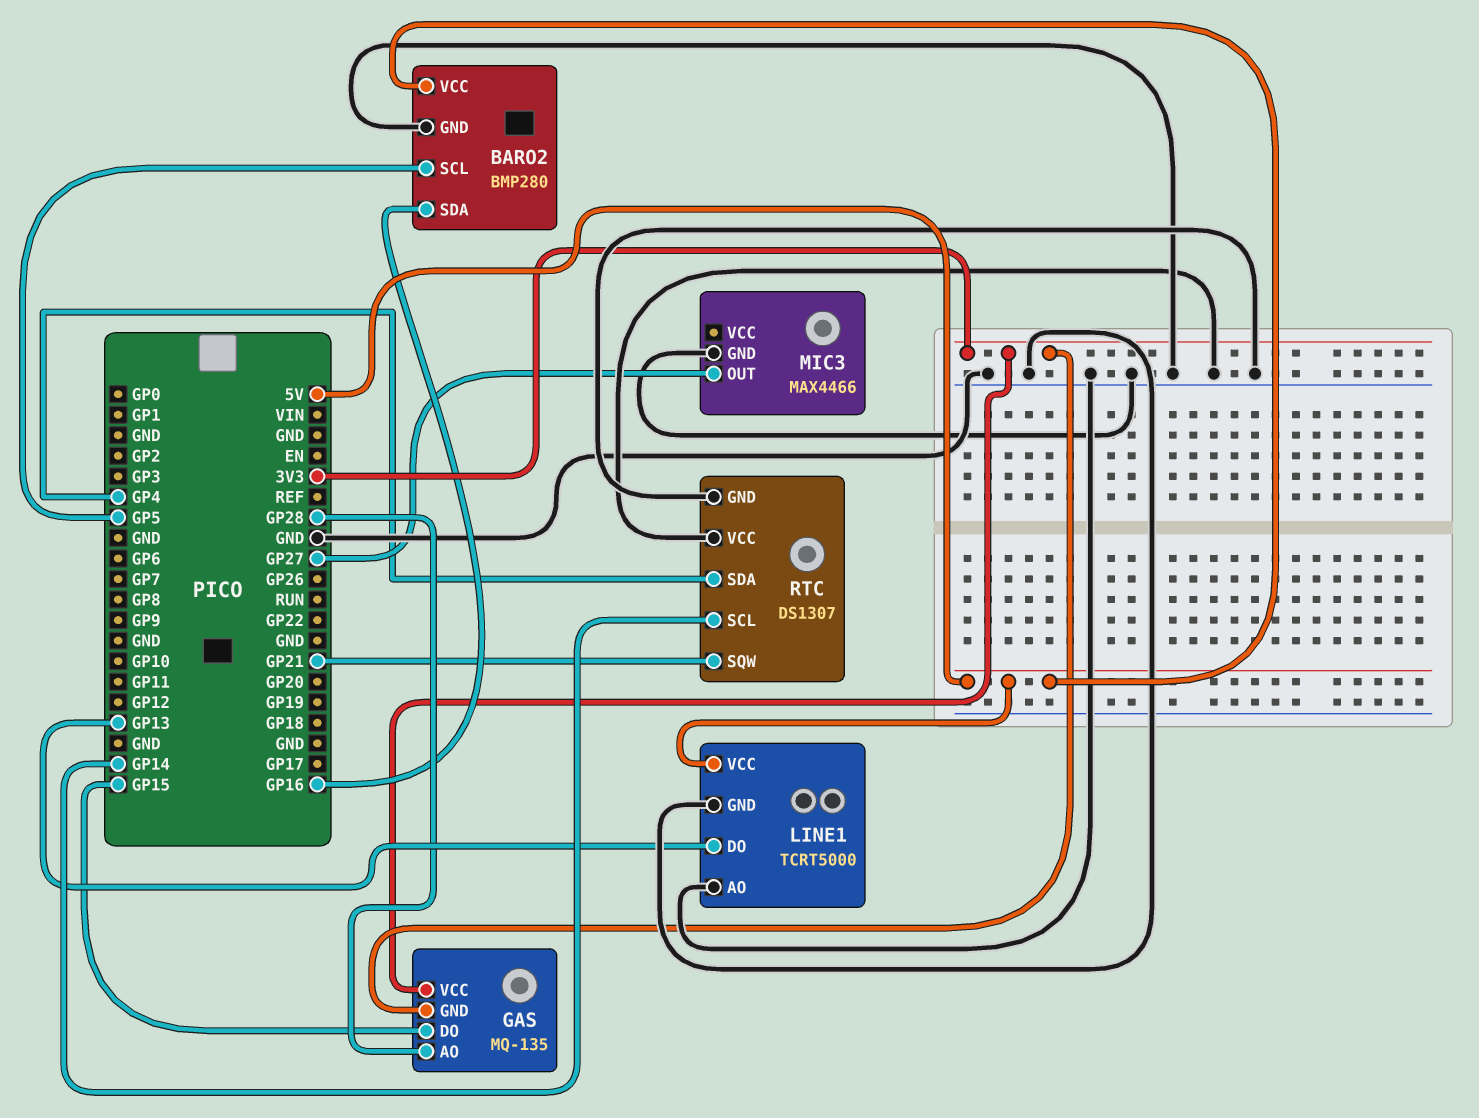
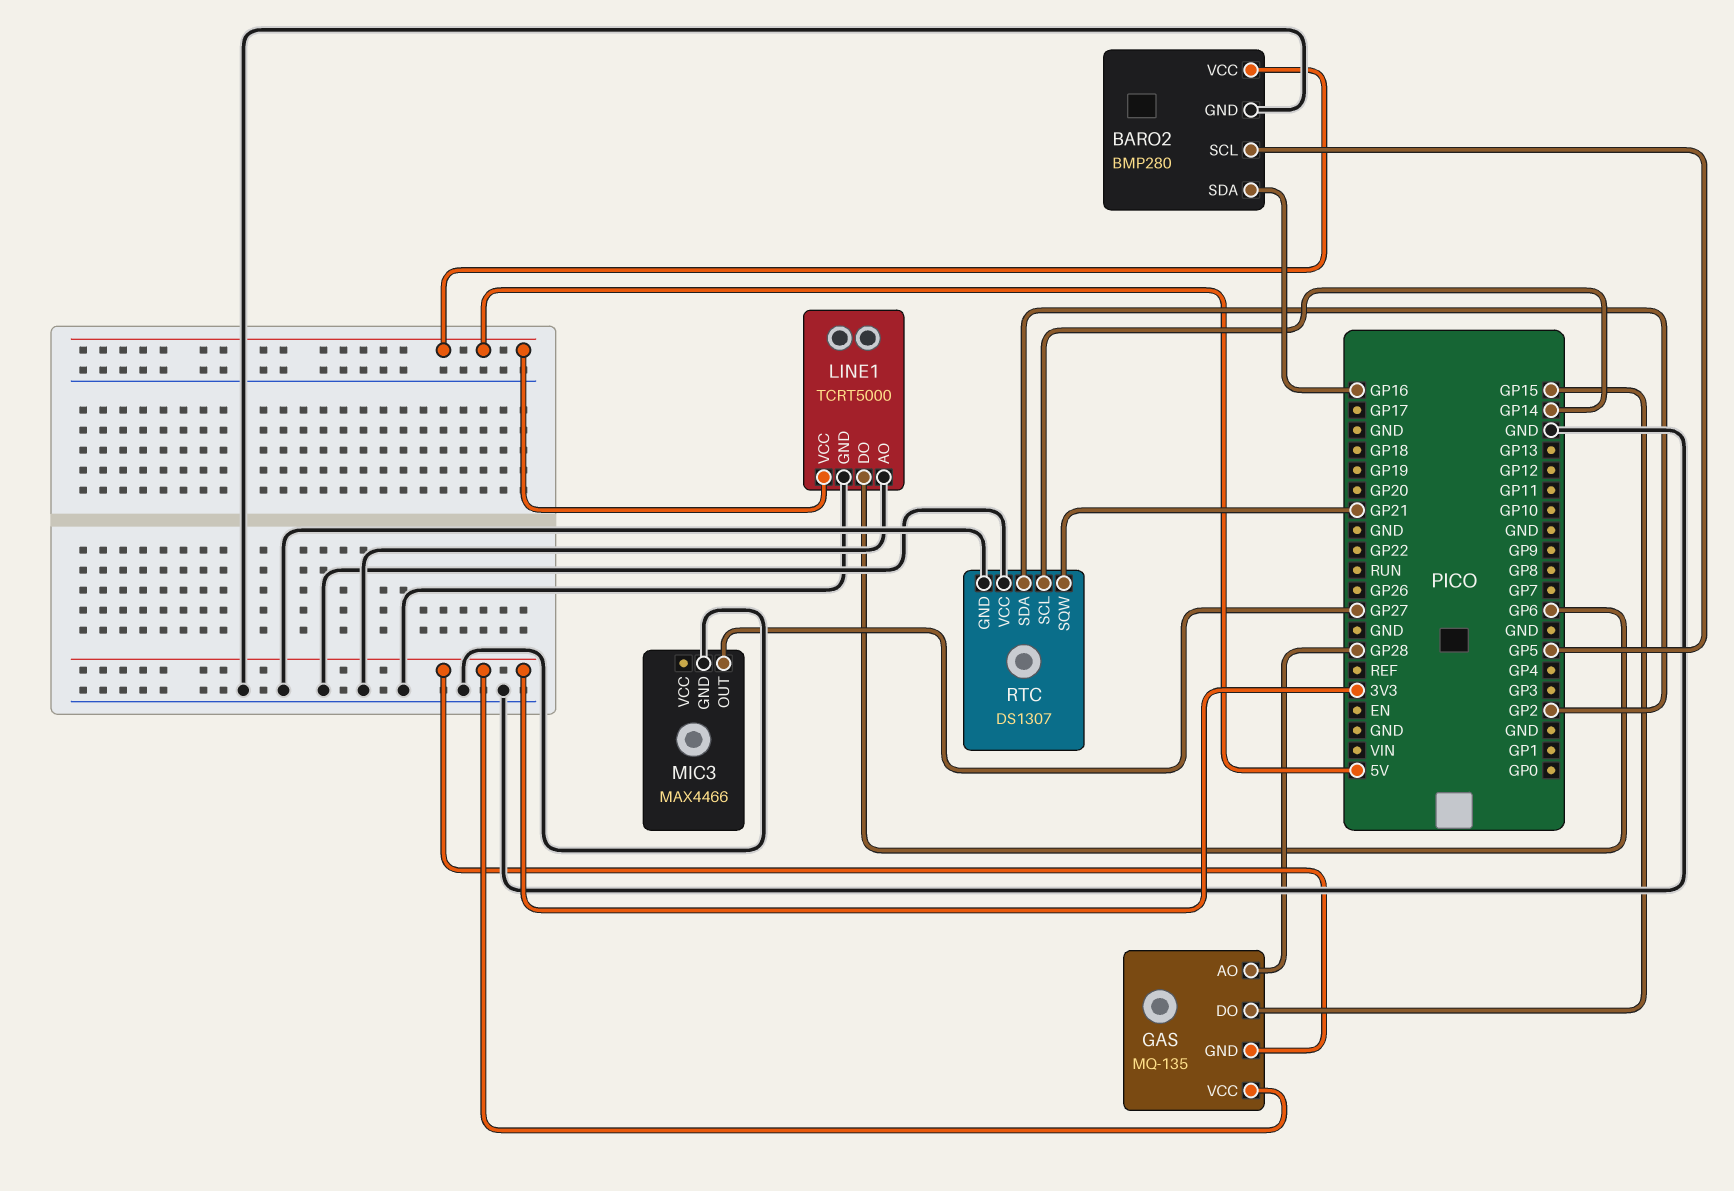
LINE1 pin DO: GP13 -> GP6
RTC pin SDA: GP4 -> GP2

